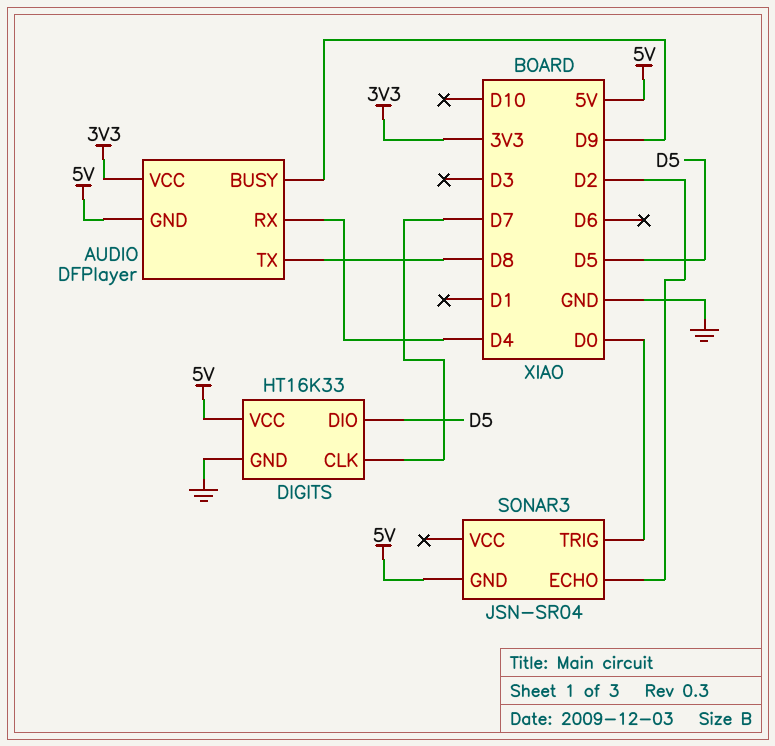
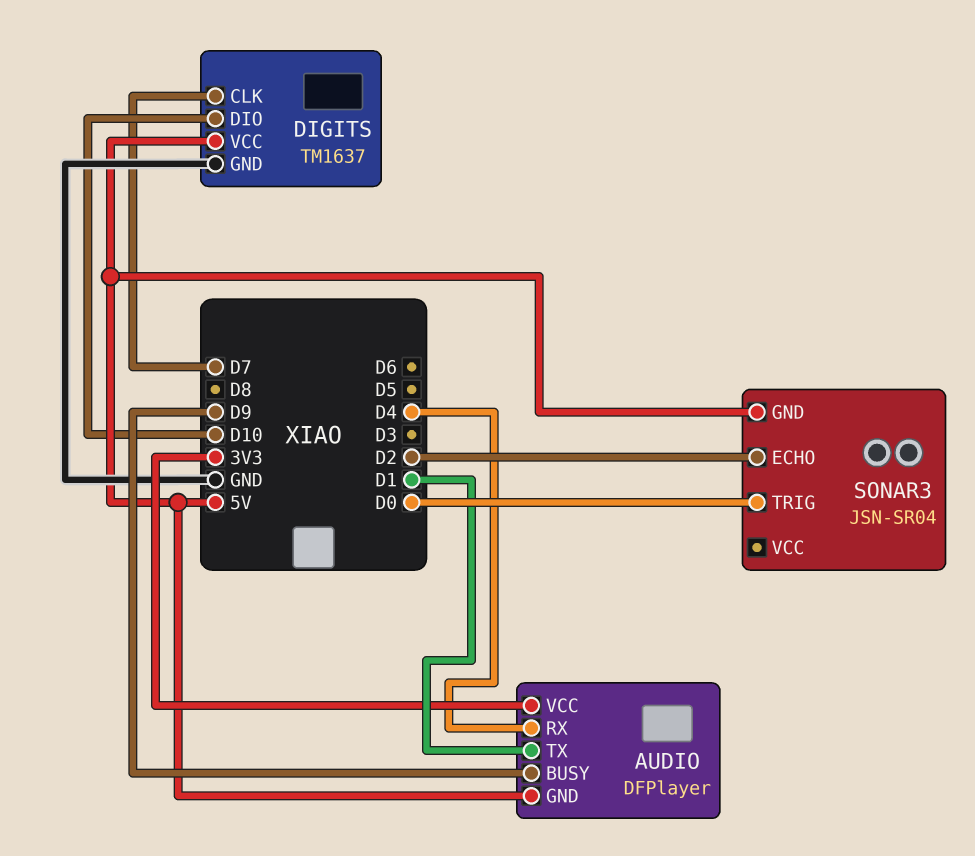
AUDIO pin TX: D8 -> D1
DIGITS: HT16K33 -> TM1637
DIGITS pin DIO: D5 -> D10

